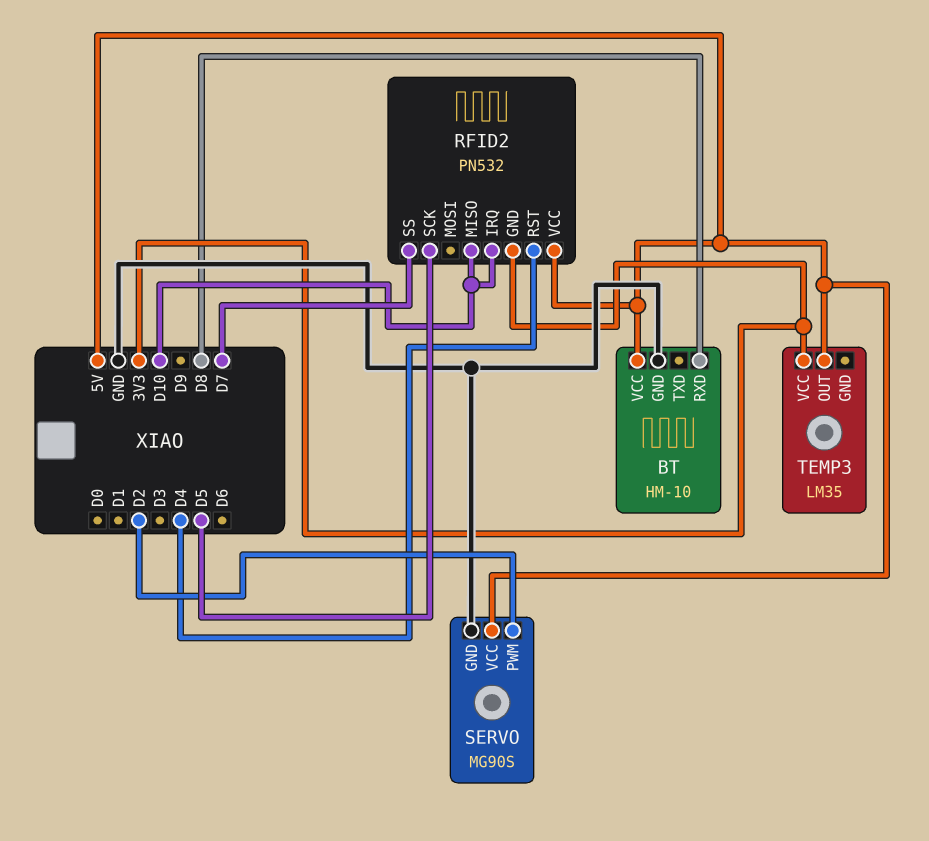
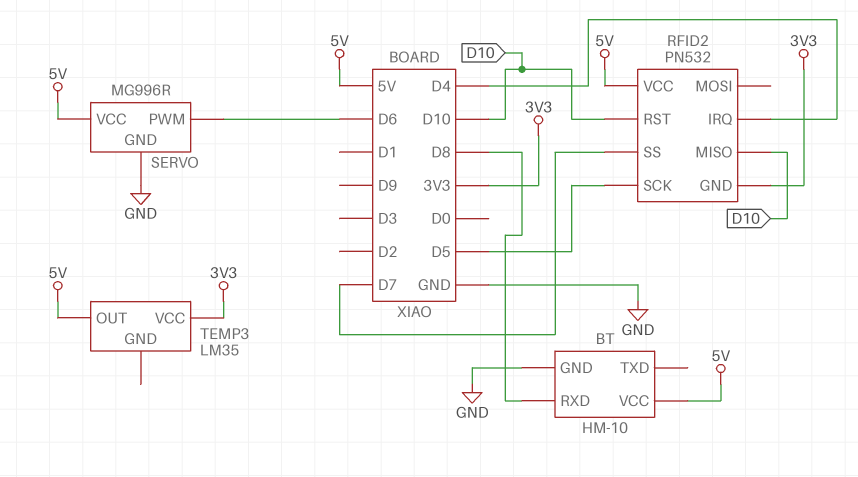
RFID2 pin IRQ: D10 -> D4
RFID2 pin RST: D4 -> D10
SERVO: MG90S -> MG996R
SERVO pin PWM: D2 -> D6

